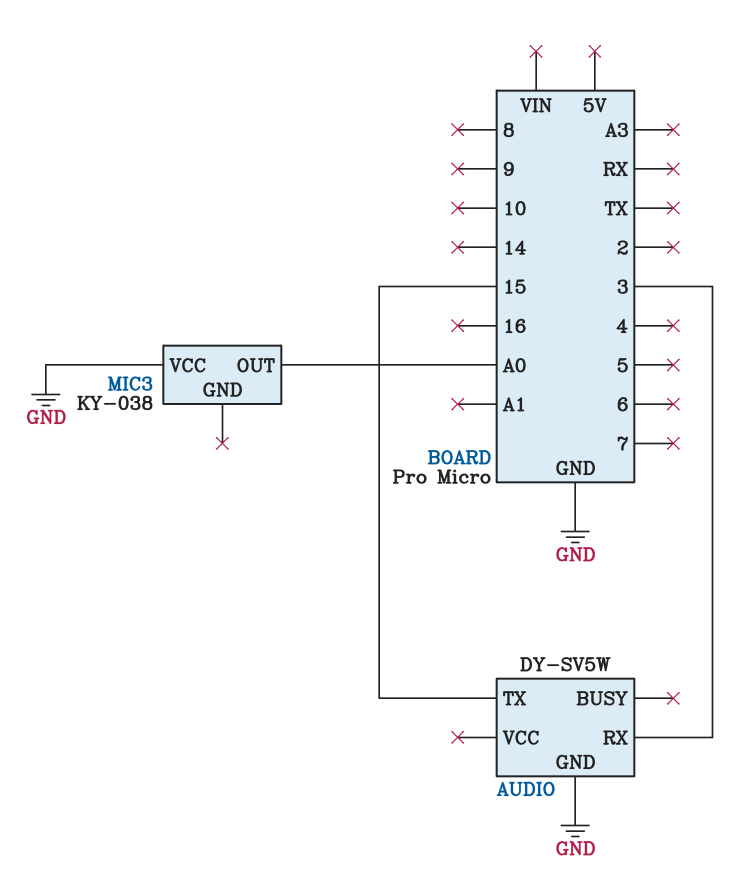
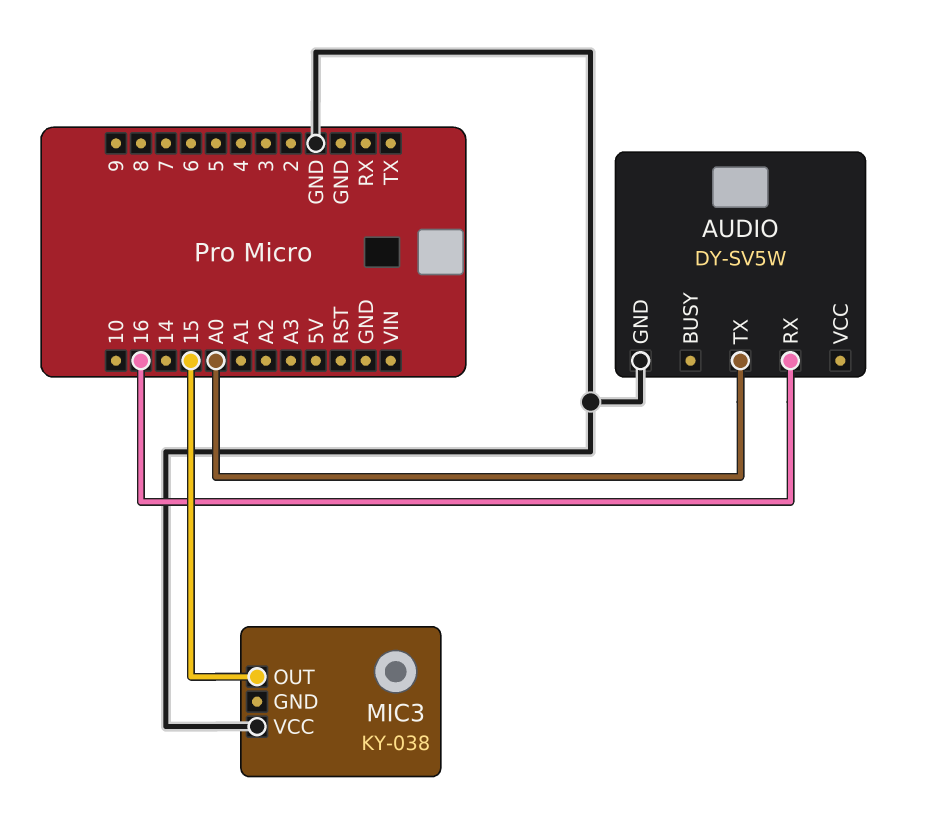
AUDIO pin RX: 3 -> 16
AUDIO pin TX: 15 -> A0
MIC3 pin OUT: A0 -> 15

